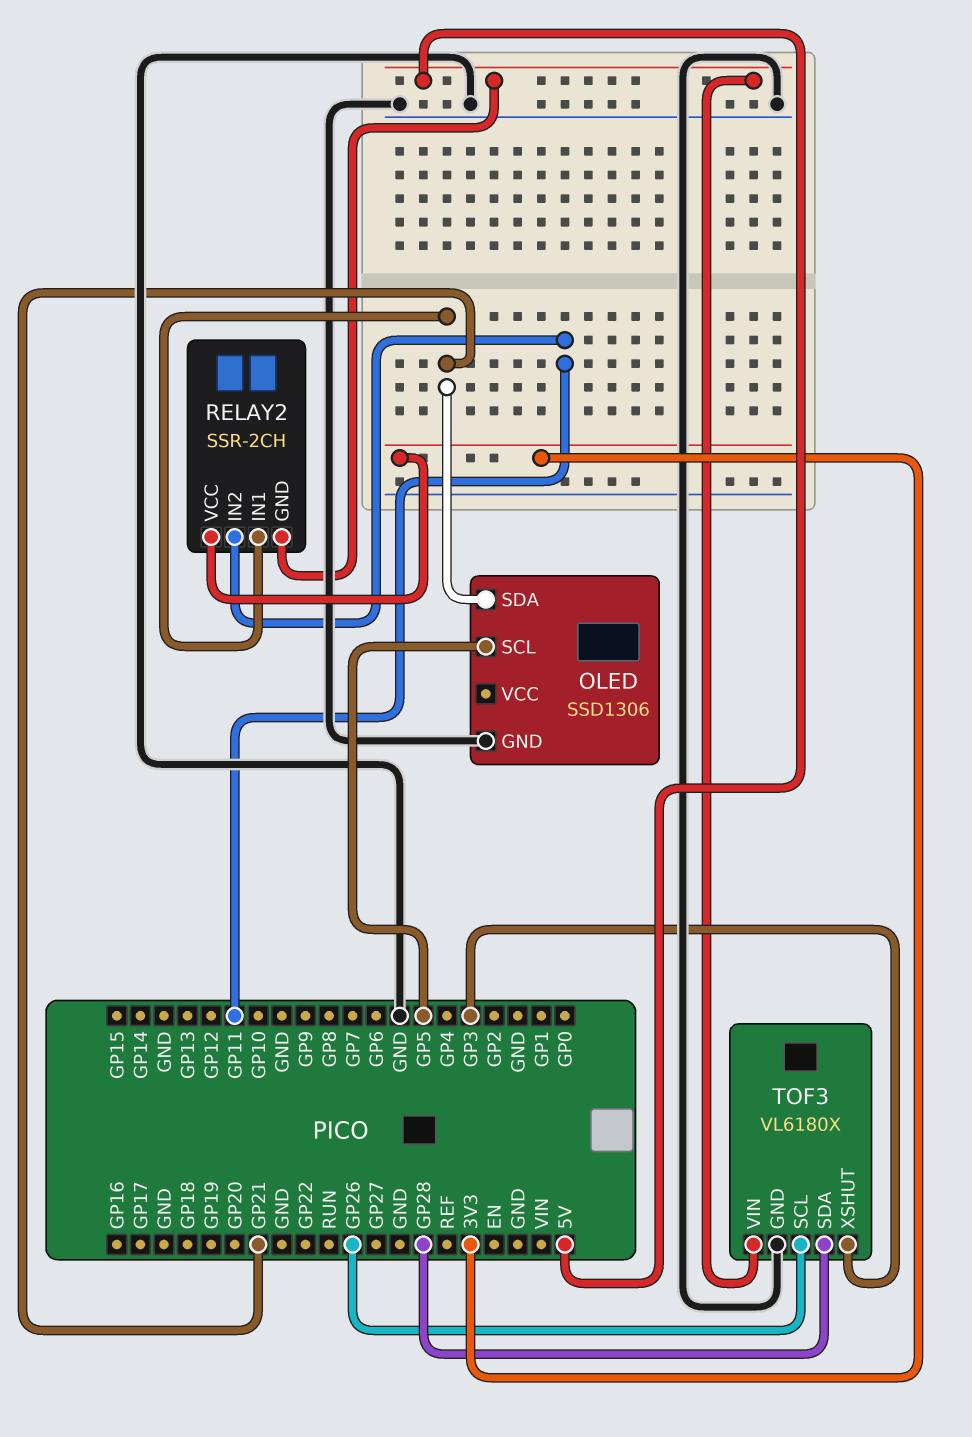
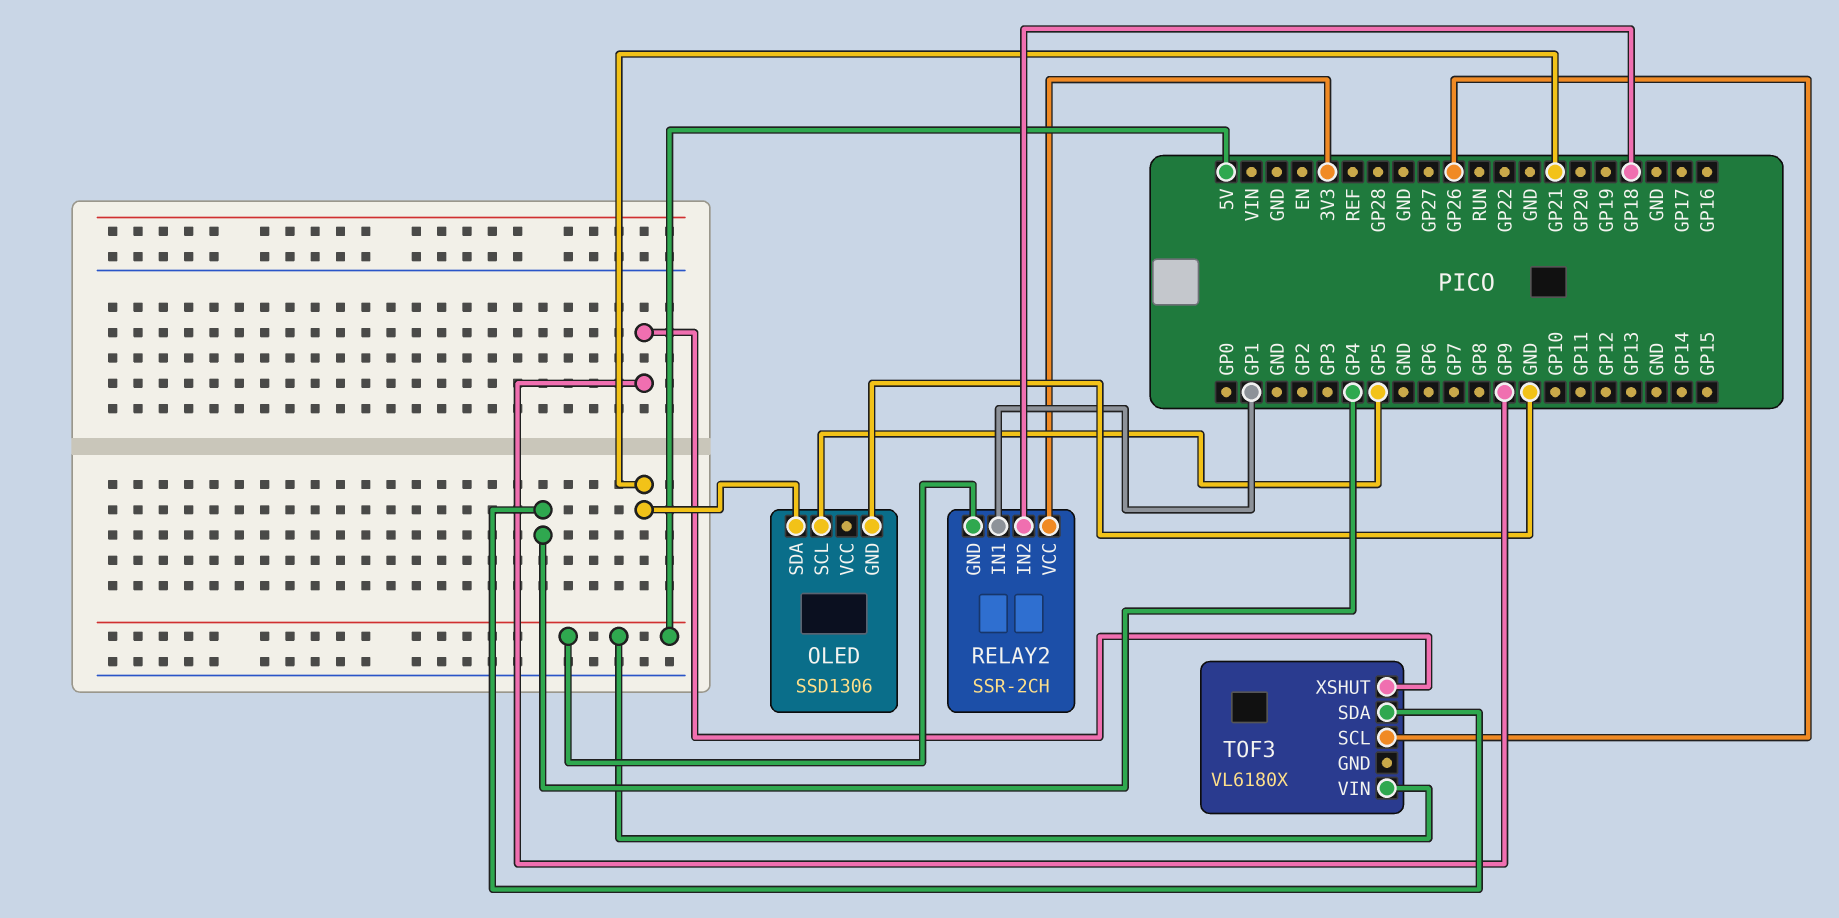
RELAY2 pin IN1: GP21 -> GP1
RELAY2 pin IN2: GP11 -> GP18
TOF3 pin GND: GND -> none
TOF3 pin SDA: GP28 -> GP4
TOF3 pin XSHUT: GP3 -> GP9

